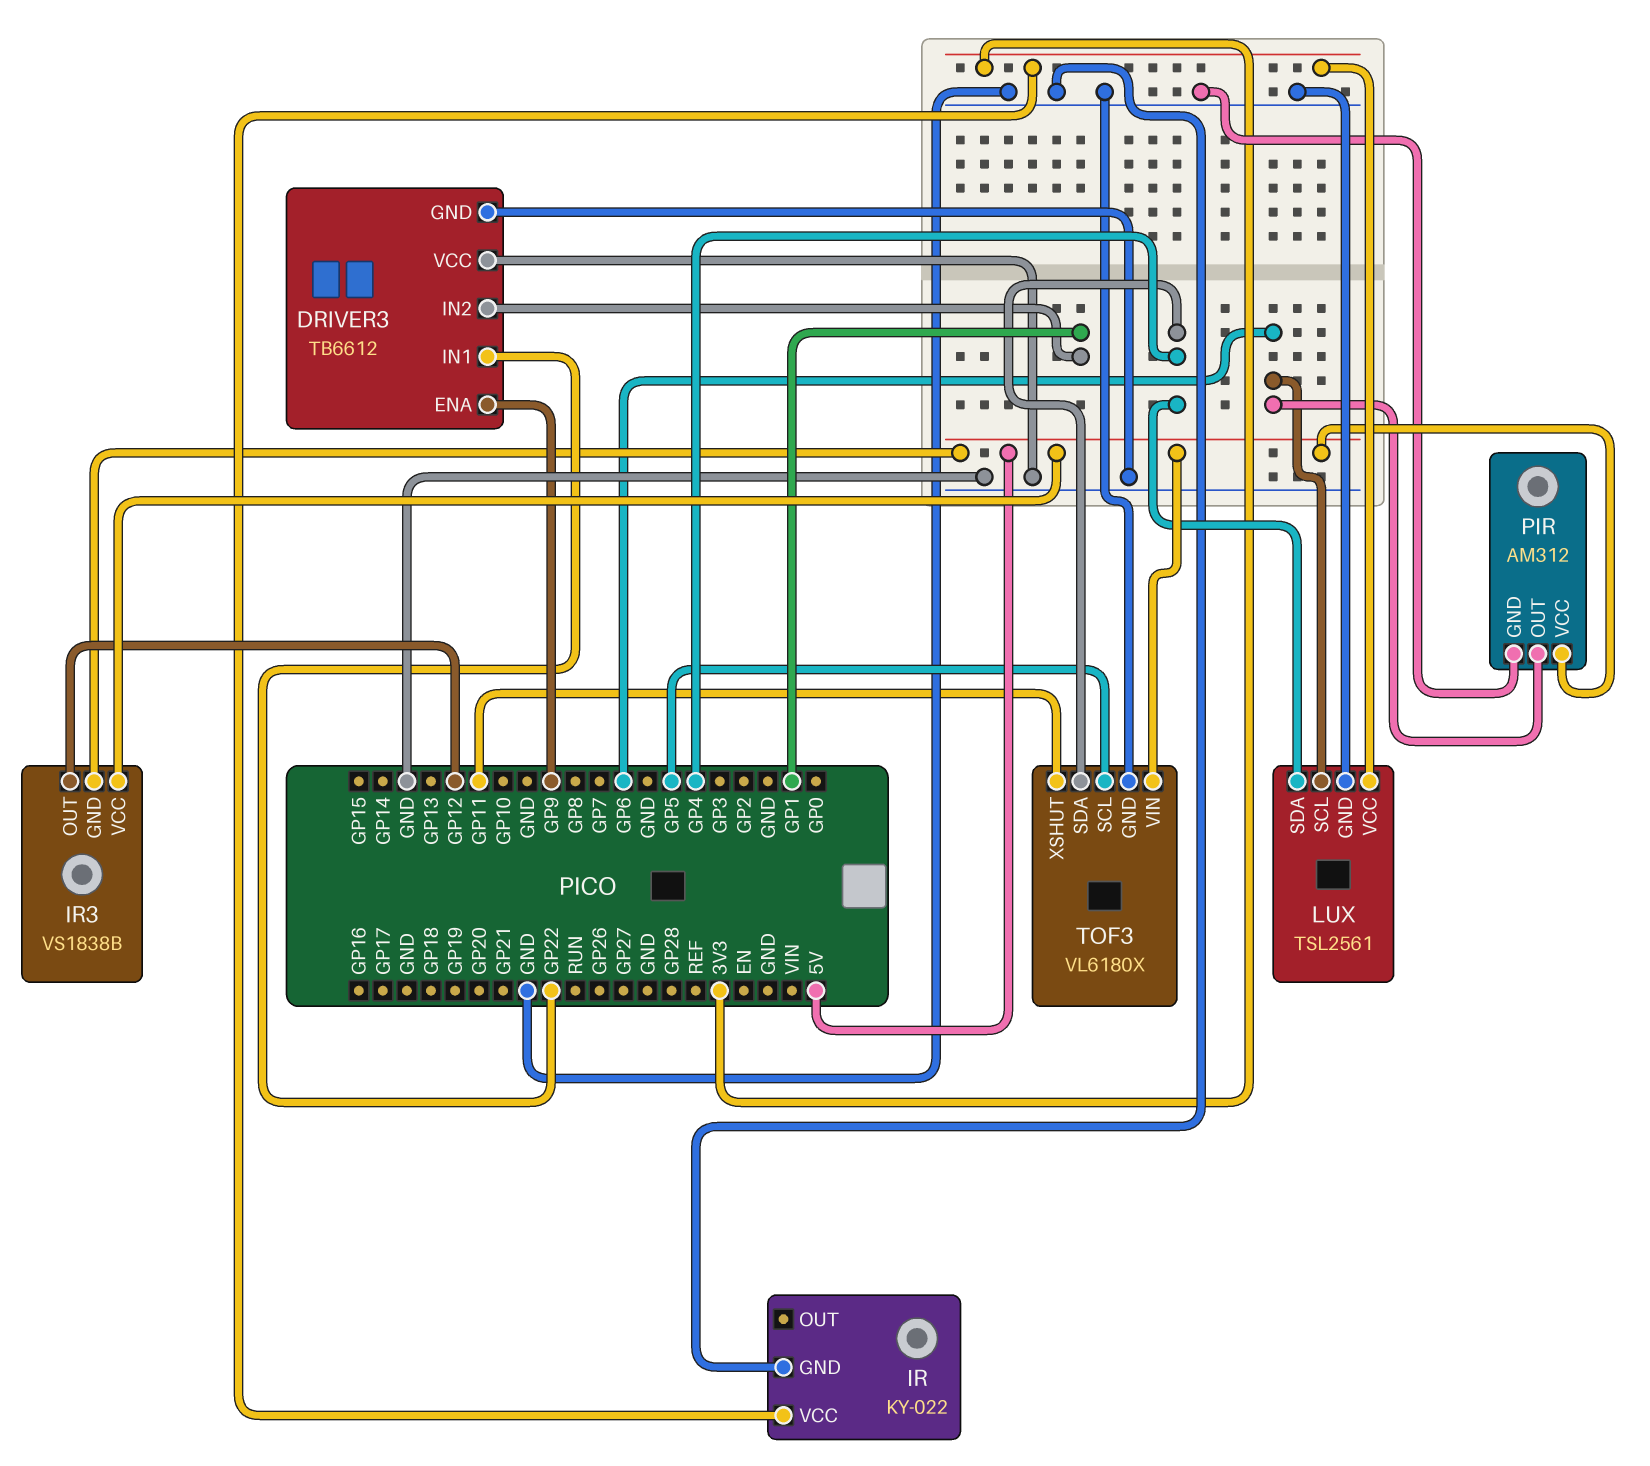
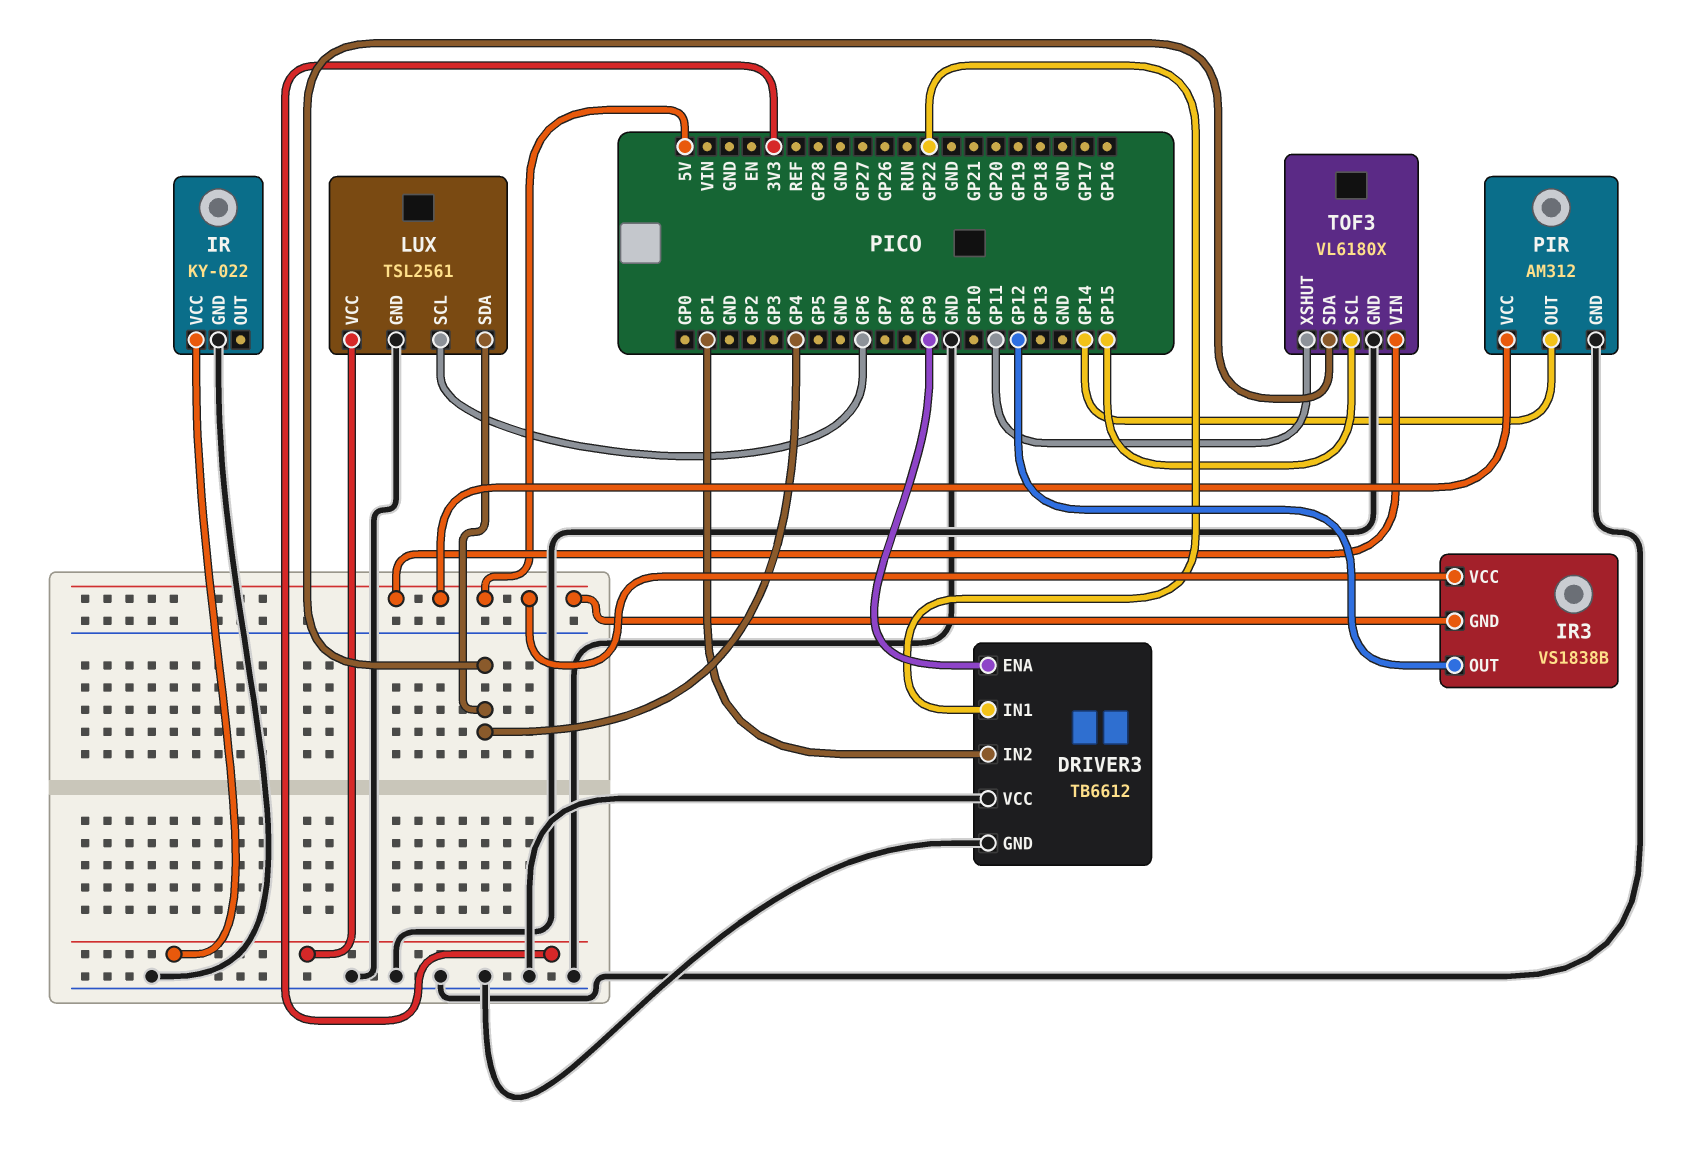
PIR pin OUT: GP6 -> GP14
TOF3 pin SCL: GP5 -> GP15

